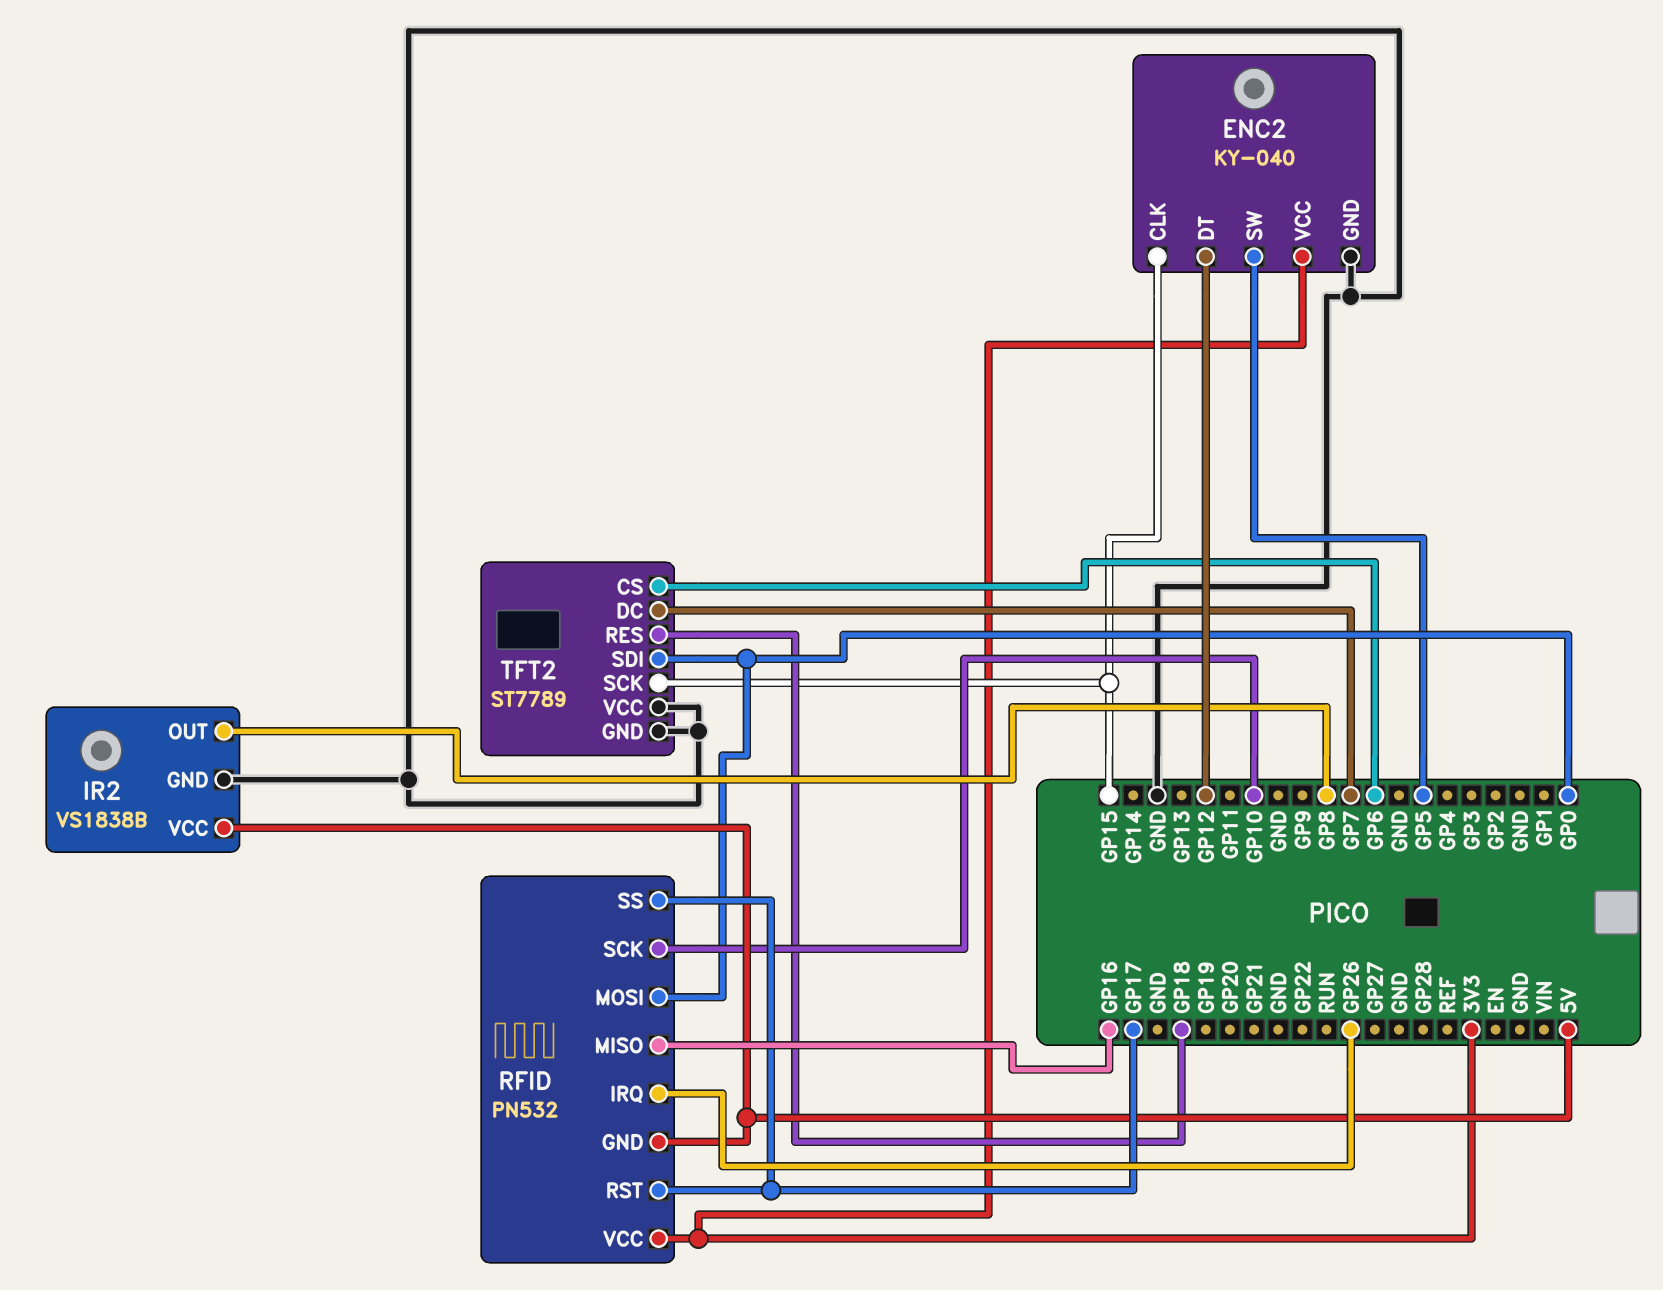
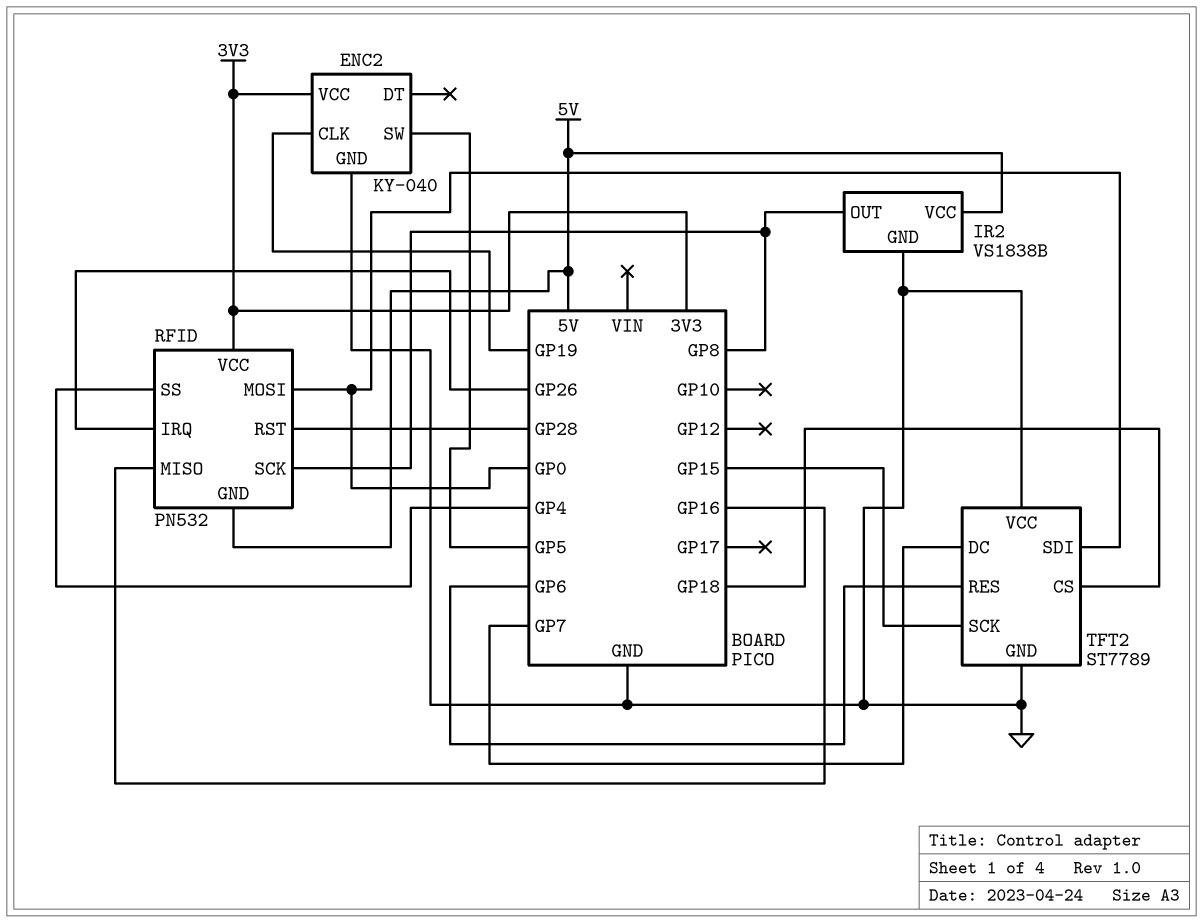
ENC2 pin CLK: GP15 -> GP19
ENC2 pin DT: GP12 -> none
RFID pin RST: GP17 -> GP28
RFID pin SCK: GP10 -> GP8
RFID pin SS: GP17 -> GP4
TFT2 pin CS: GP6 -> GP18
TFT2 pin RES: GP18 -> GP6

